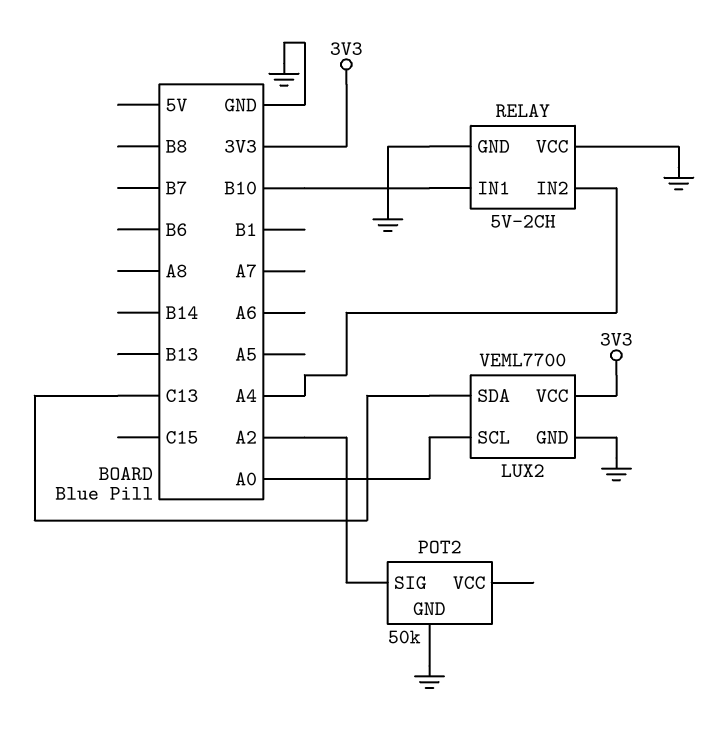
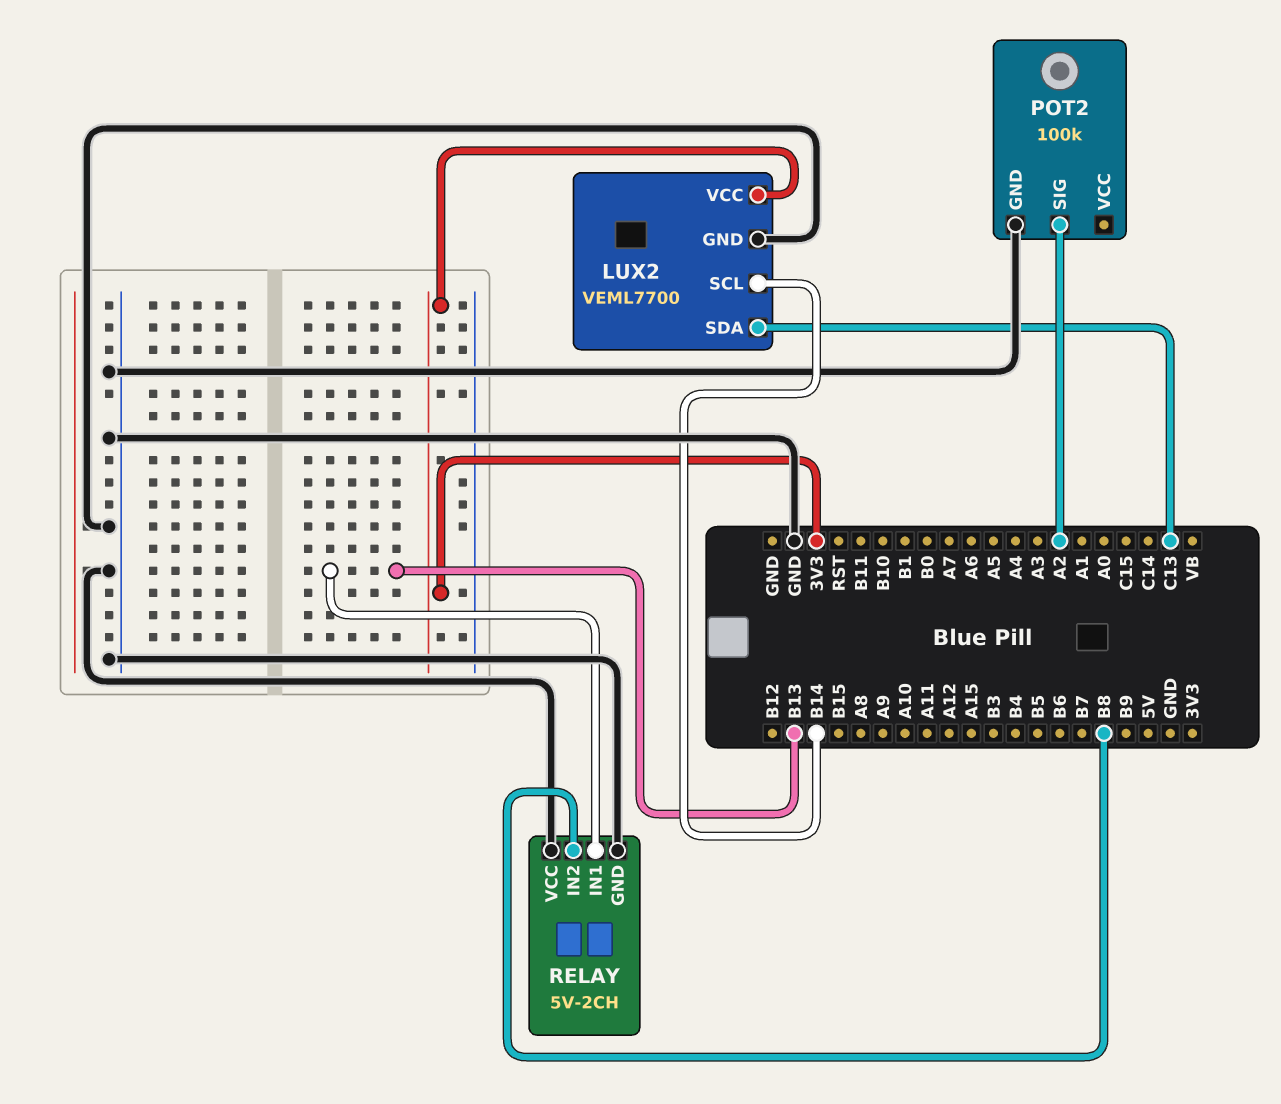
LUX2 pin SCL: A0 -> B14
POT2: 50k -> 100k
RELAY pin IN1: B10 -> B13
RELAY pin IN2: A4 -> B8

